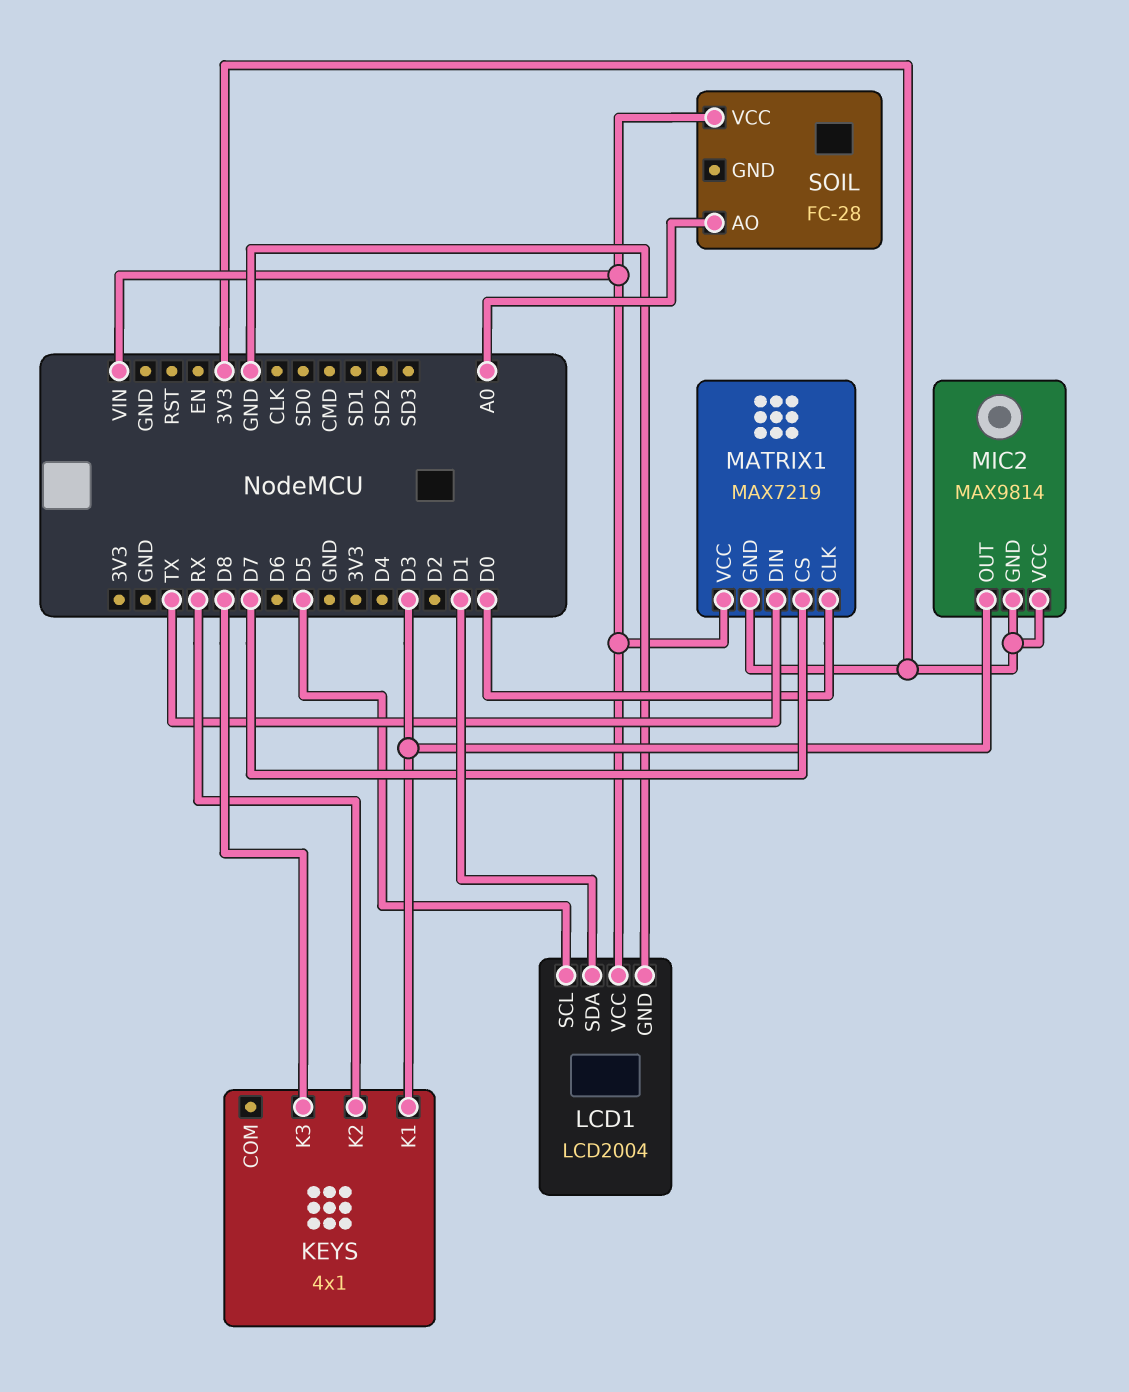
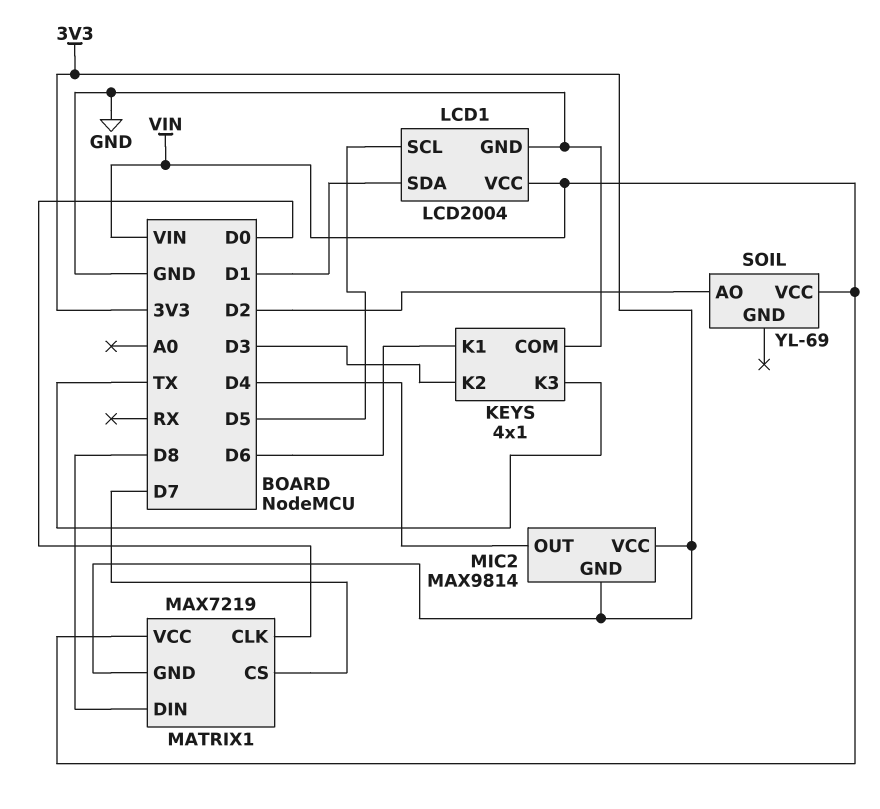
KEYS pin COM: none -> GND
KEYS pin K1: D3 -> D6
KEYS pin K2: RX -> D3
KEYS pin K3: D8 -> TX
MATRIX1 pin DIN: TX -> D8
MIC2 pin OUT: D3 -> D4
SOIL: FC-28 -> YL-69
SOIL pin AO: A0 -> D2

